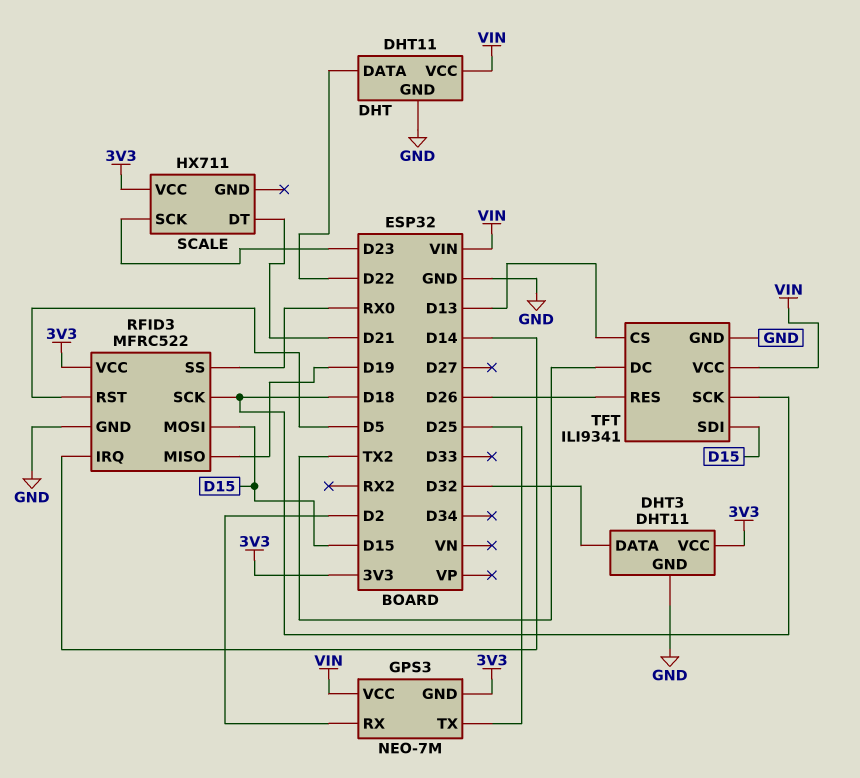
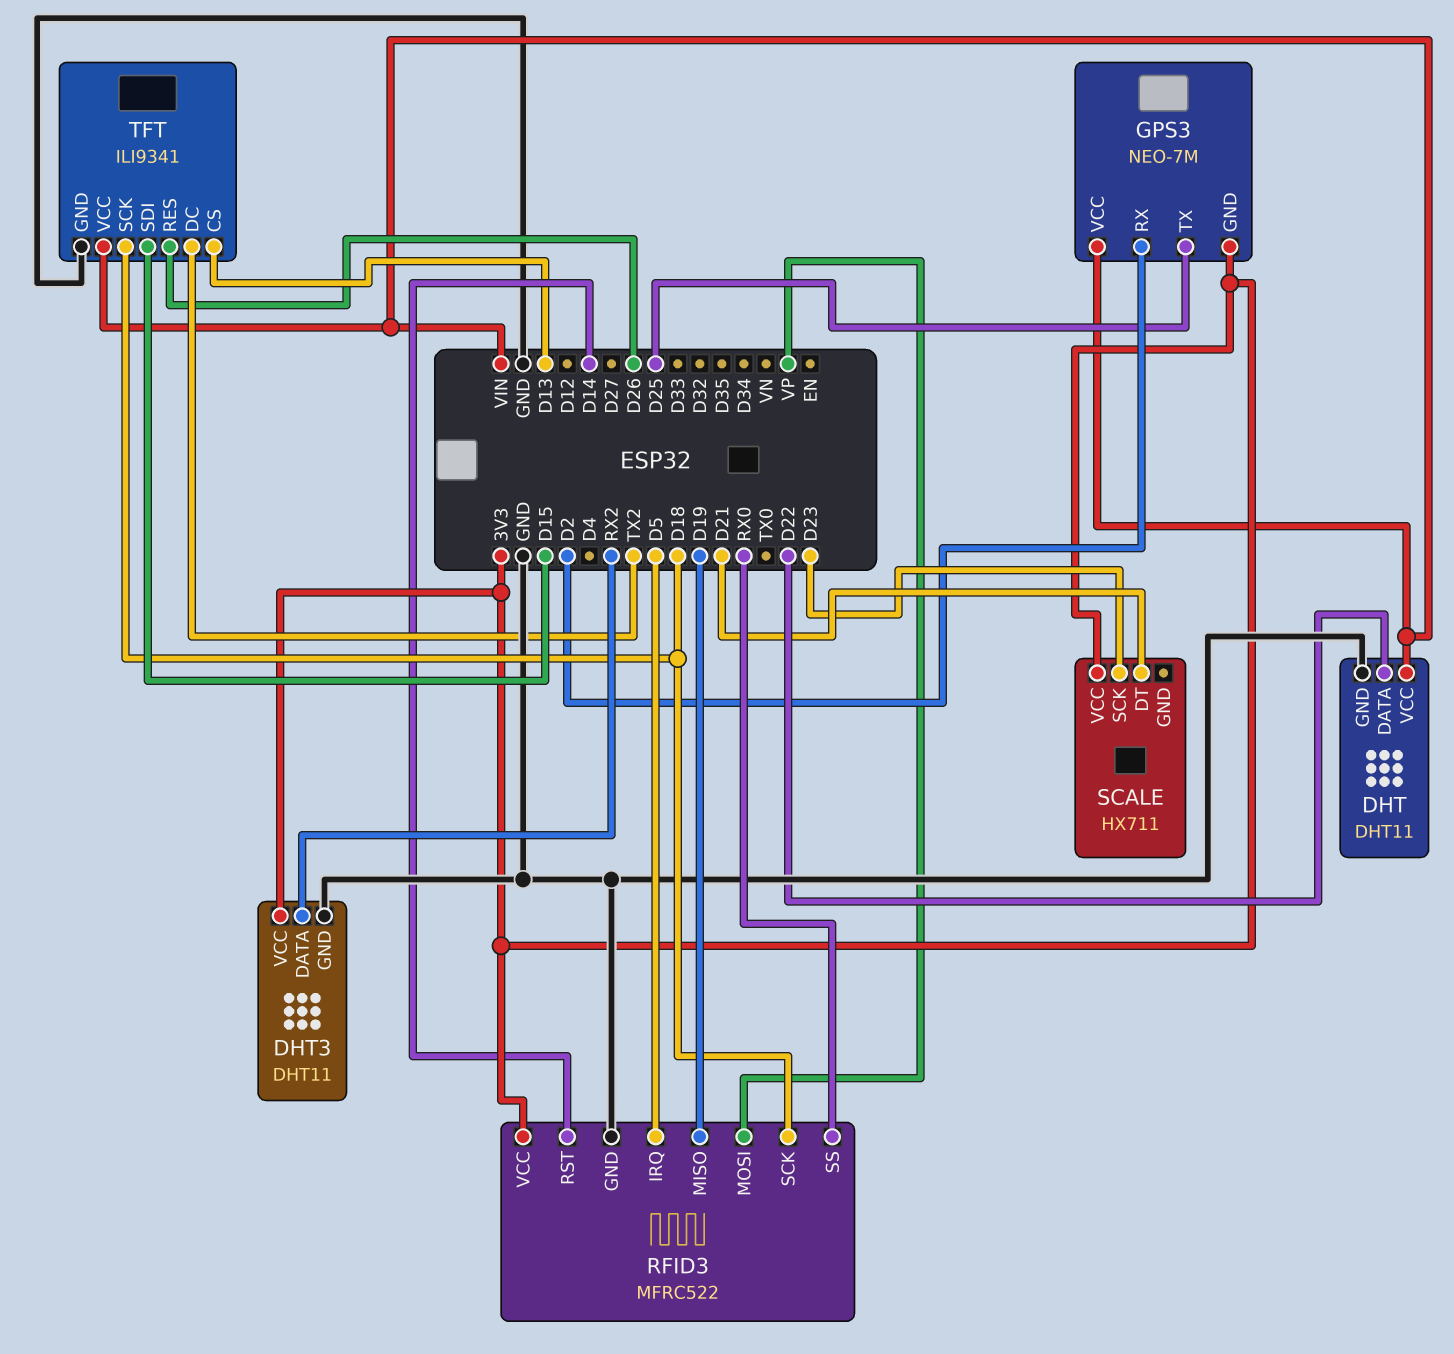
DHT3 pin DATA: D32 -> RX2
RFID3 pin IRQ: D14 -> D5
RFID3 pin MOSI: D15 -> VP
RFID3 pin RST: D5 -> D14

